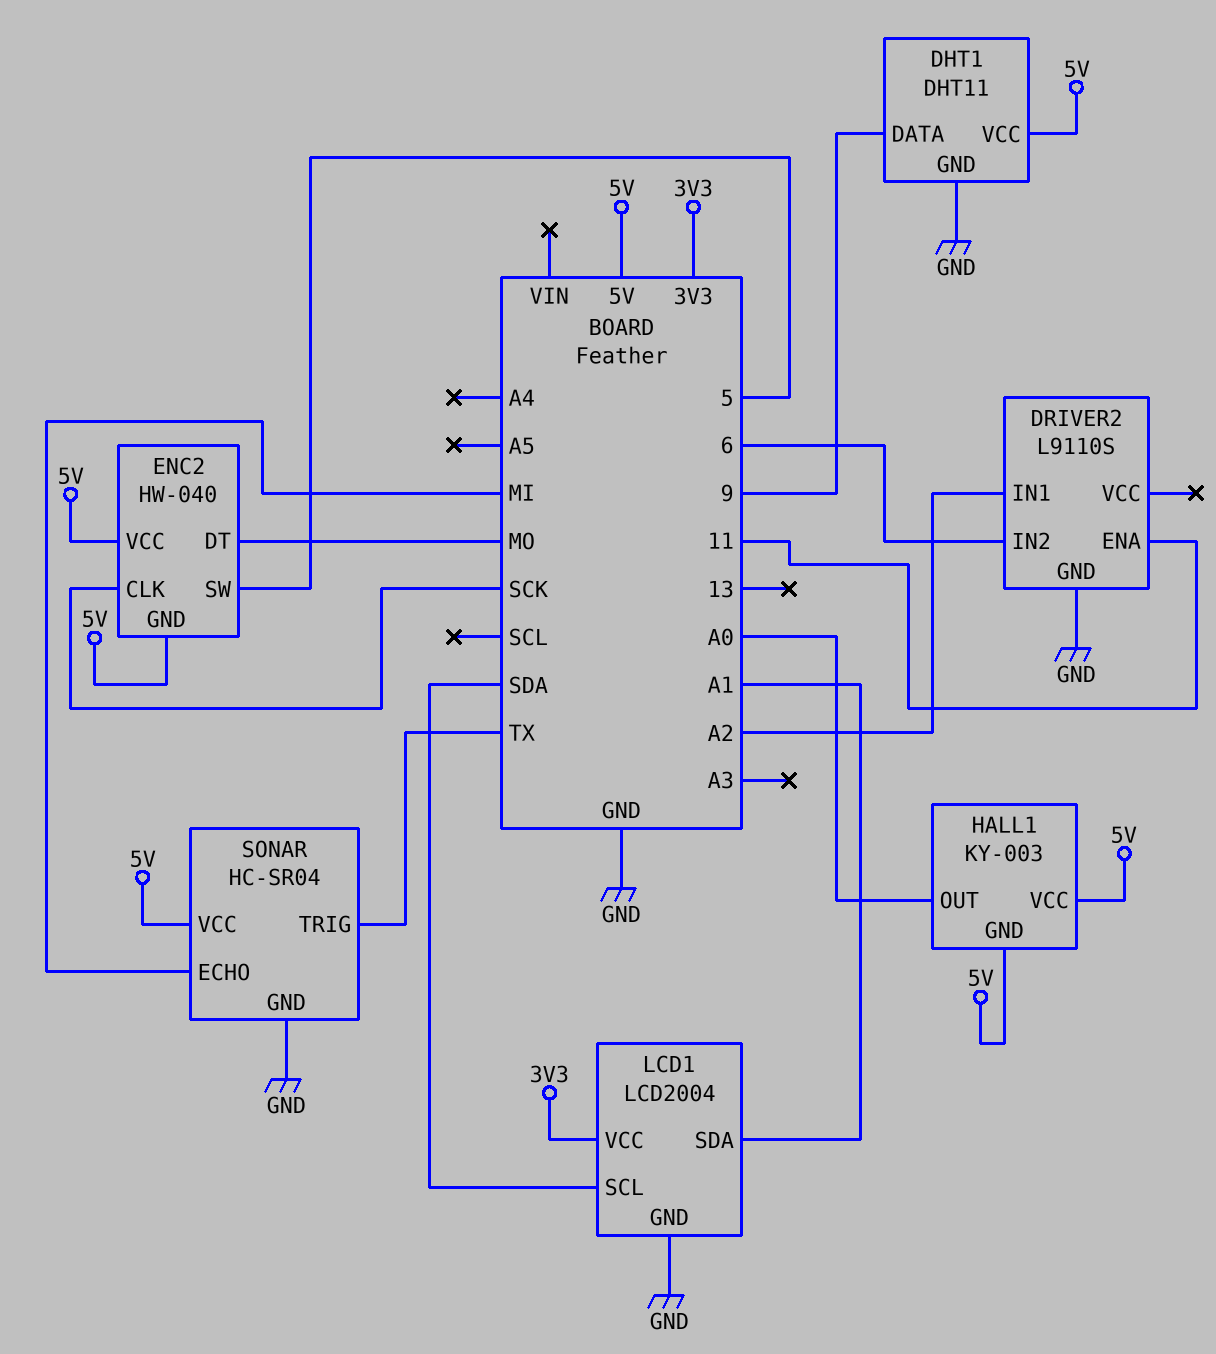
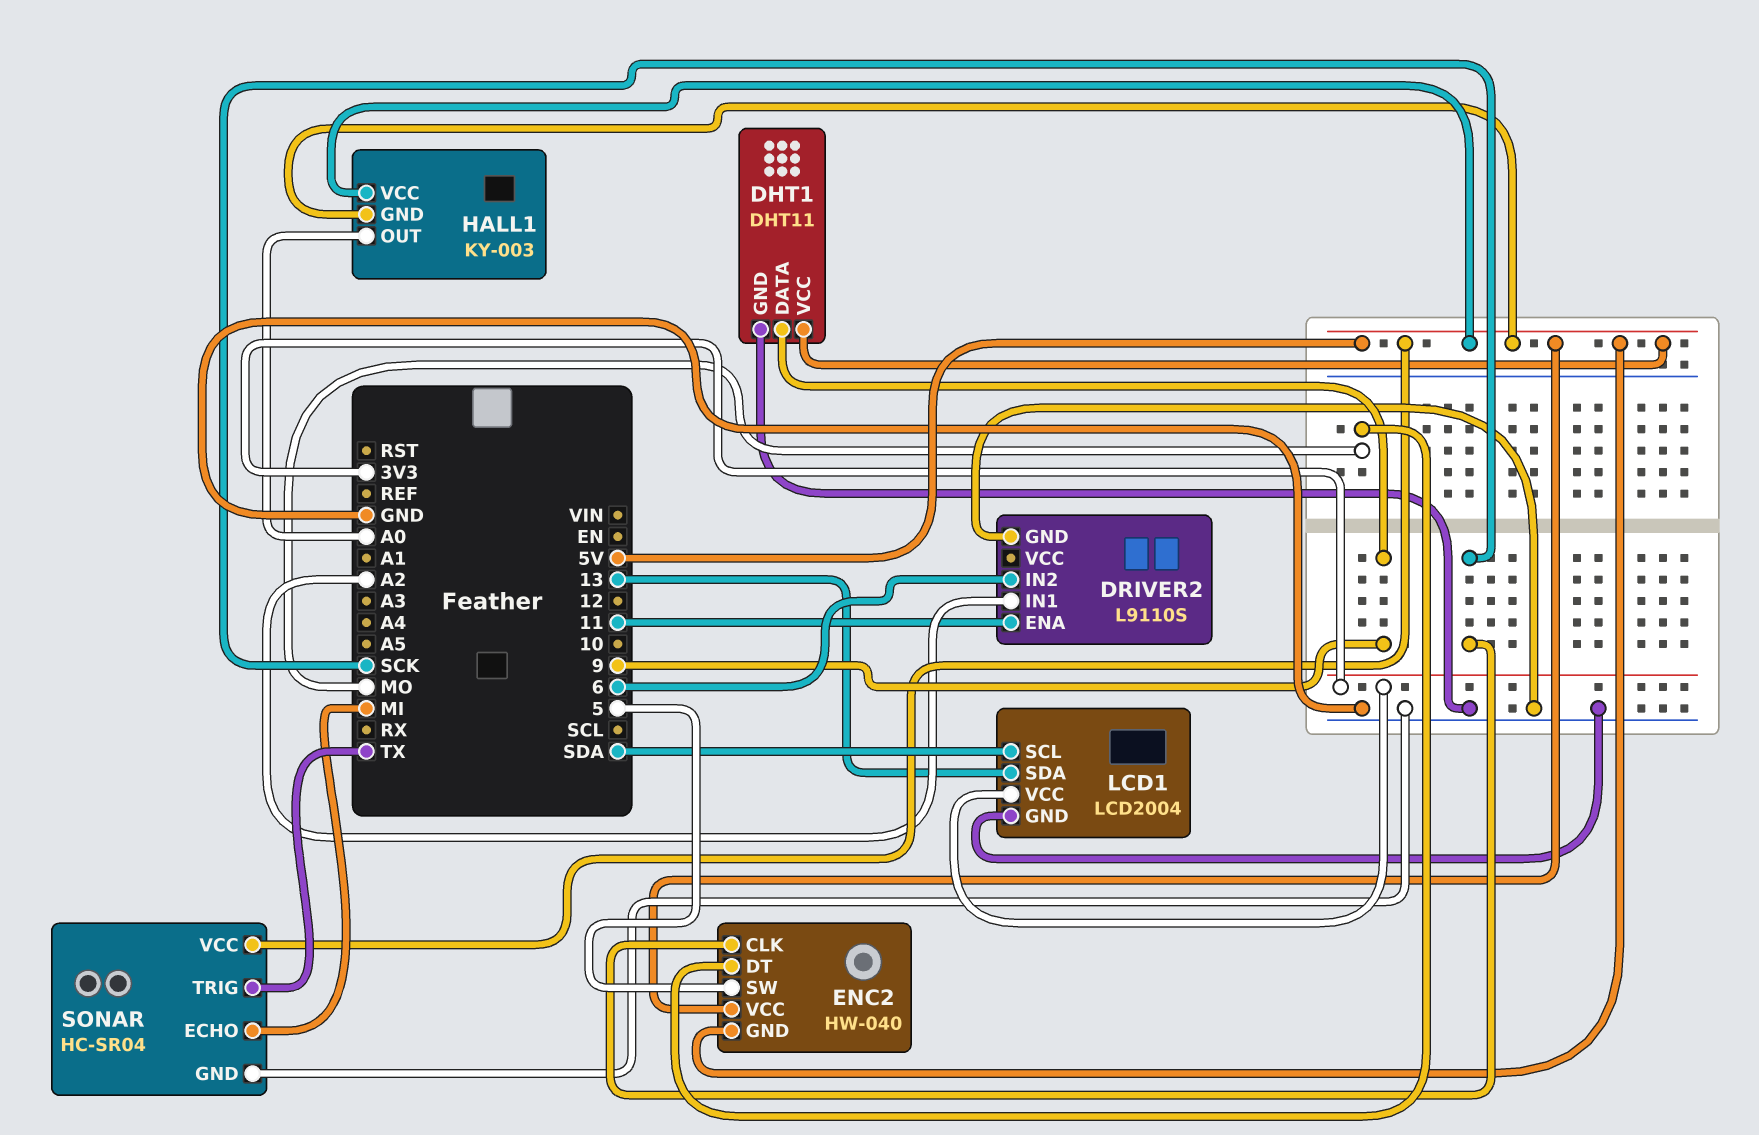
LCD1 pin SDA: A1 -> 13

